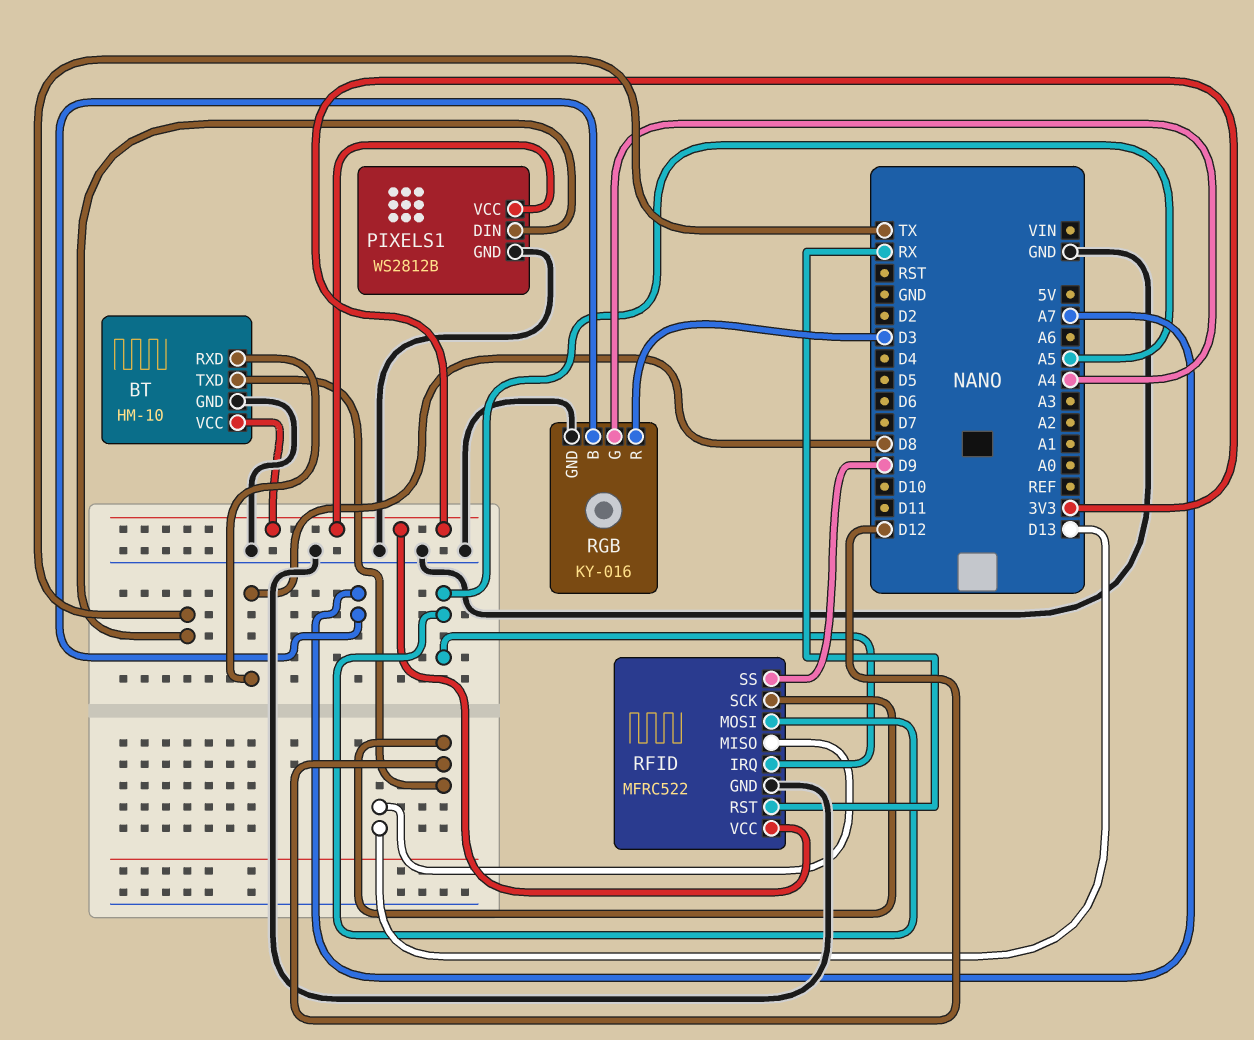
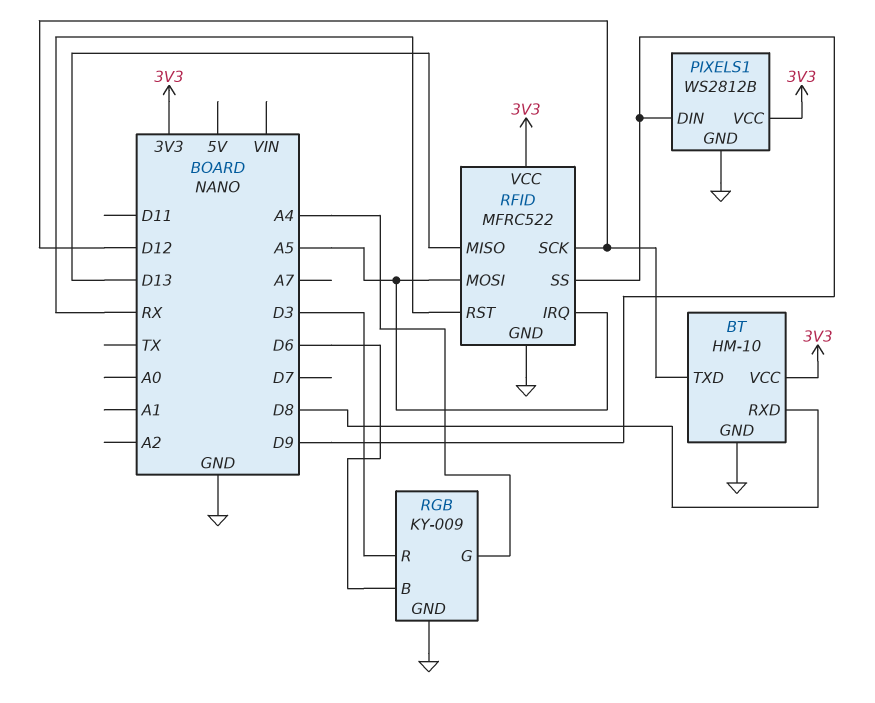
PIXELS1 pin DIN: TX -> D9
RGB: KY-016 -> KY-009
RGB pin B: A7 -> D6

